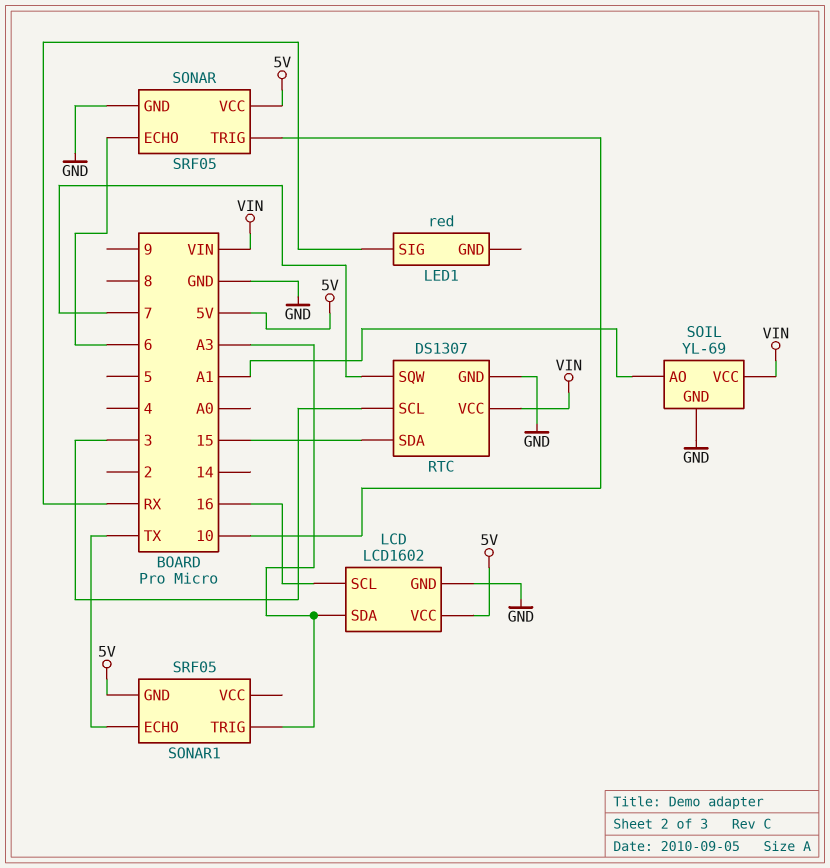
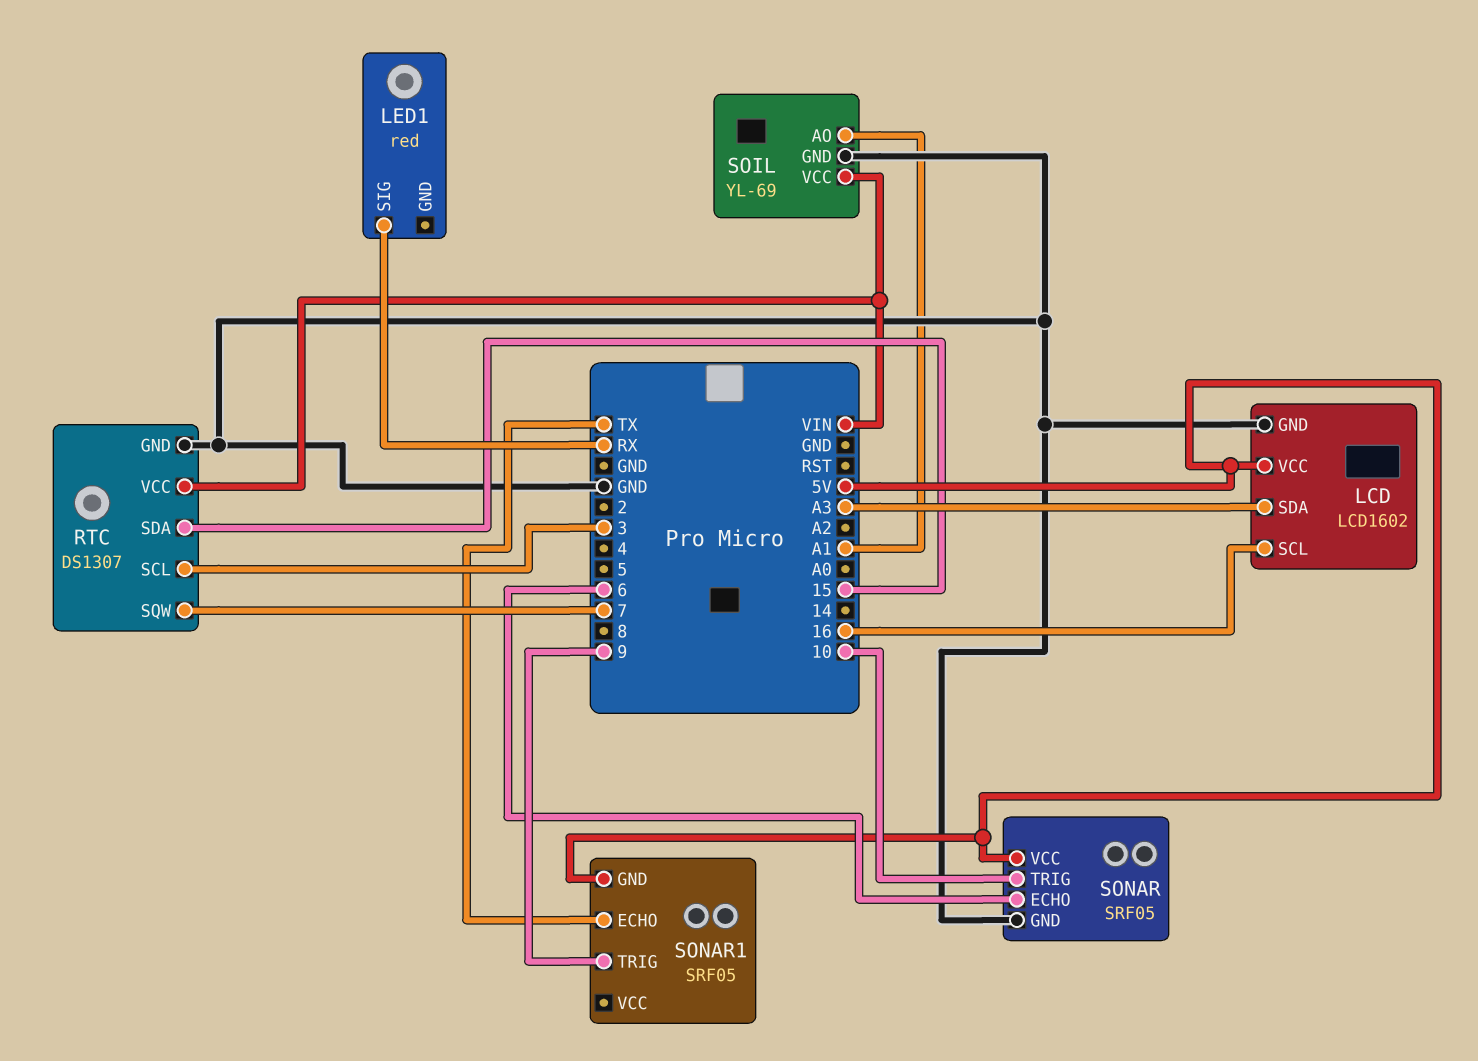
SONAR1 pin TRIG: A3 -> 9

